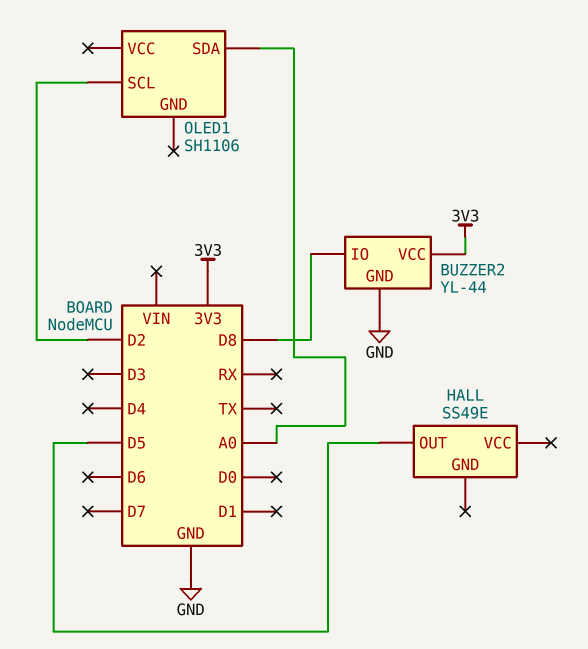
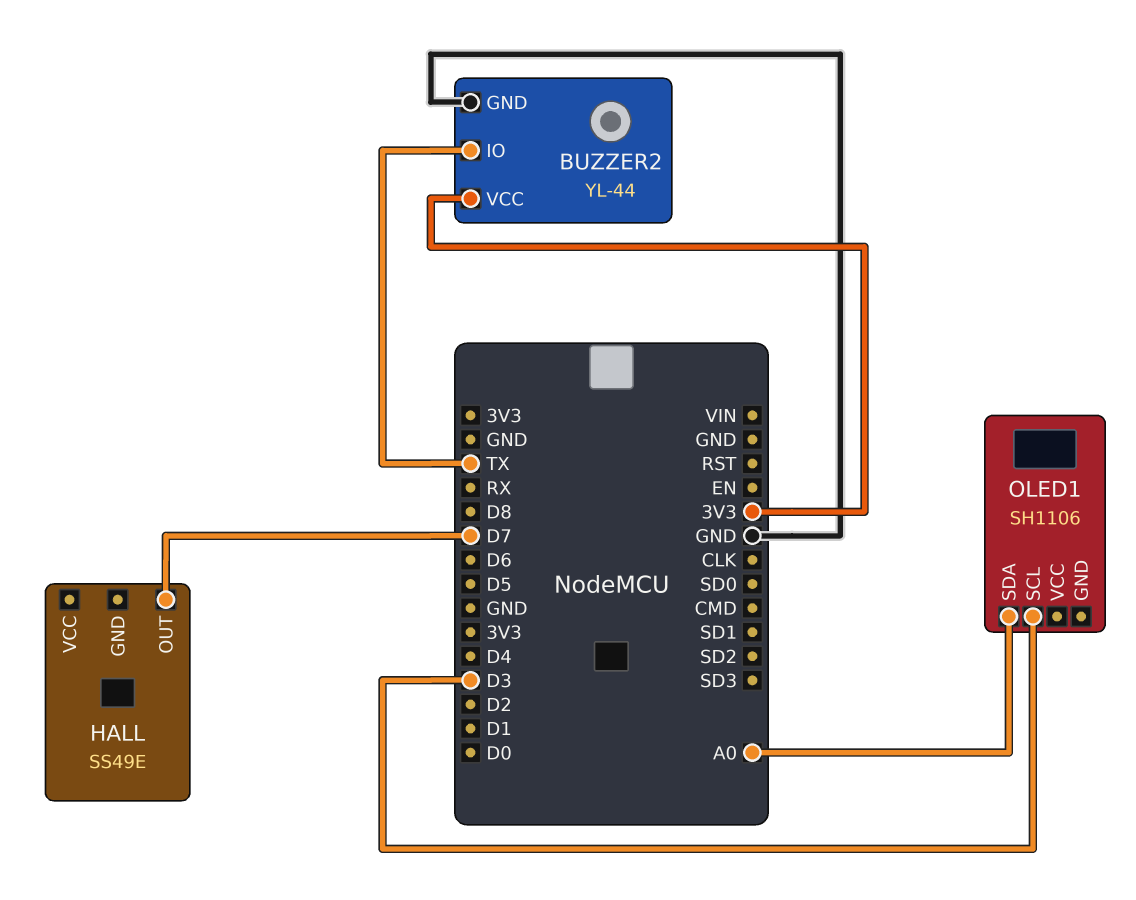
BUZZER2 pin IO: D8 -> TX
HALL pin OUT: D5 -> D7
OLED1 pin SCL: D2 -> D3

